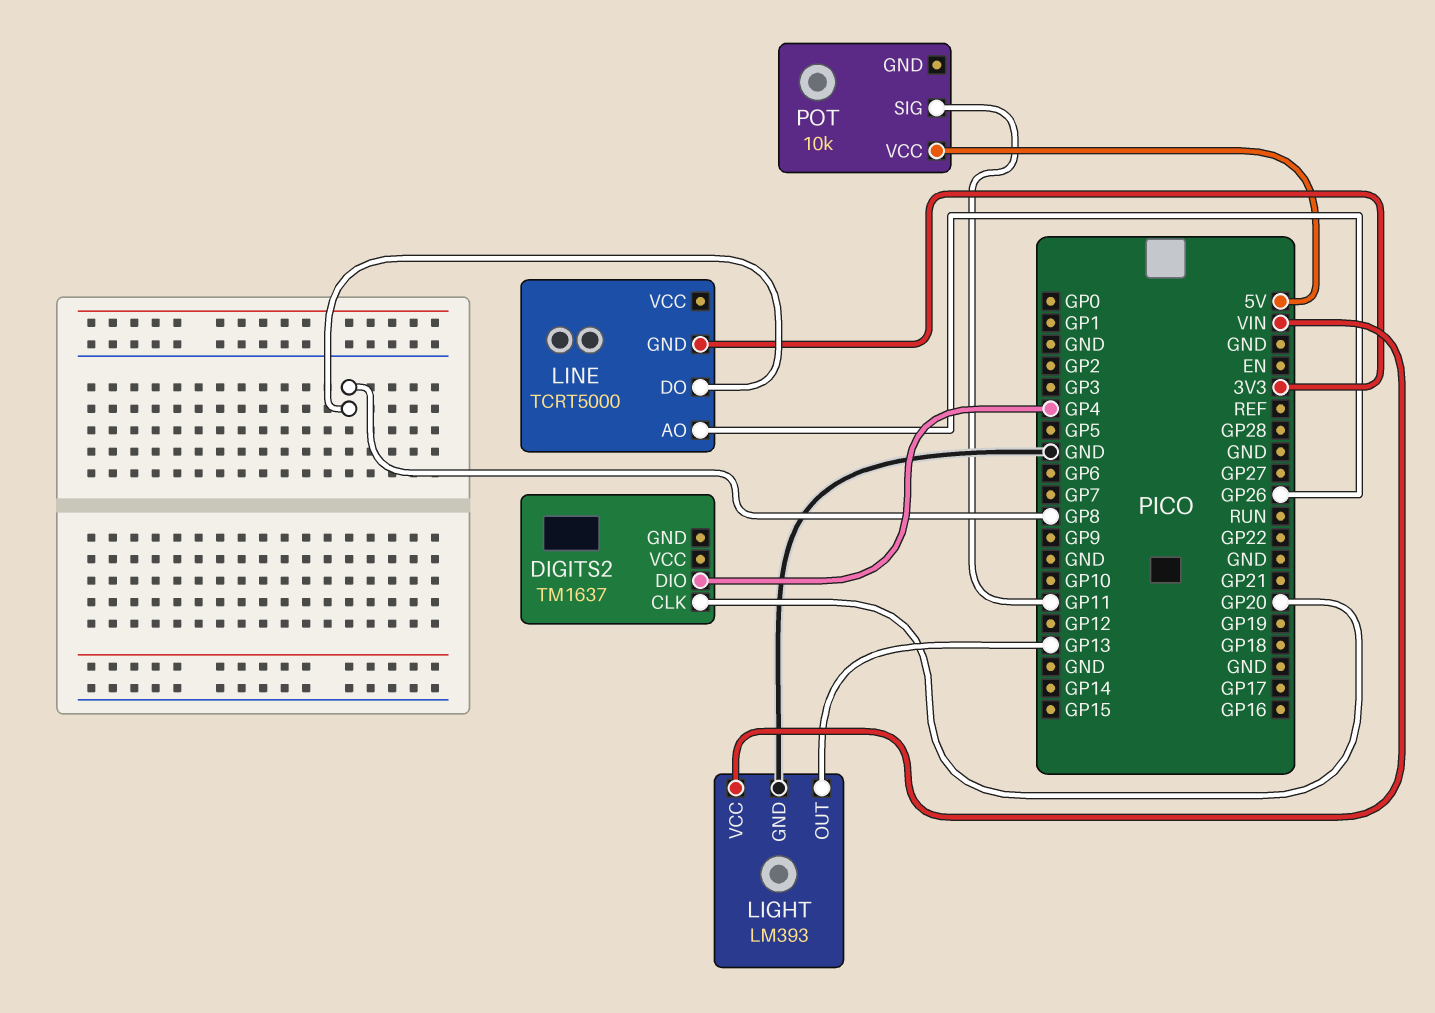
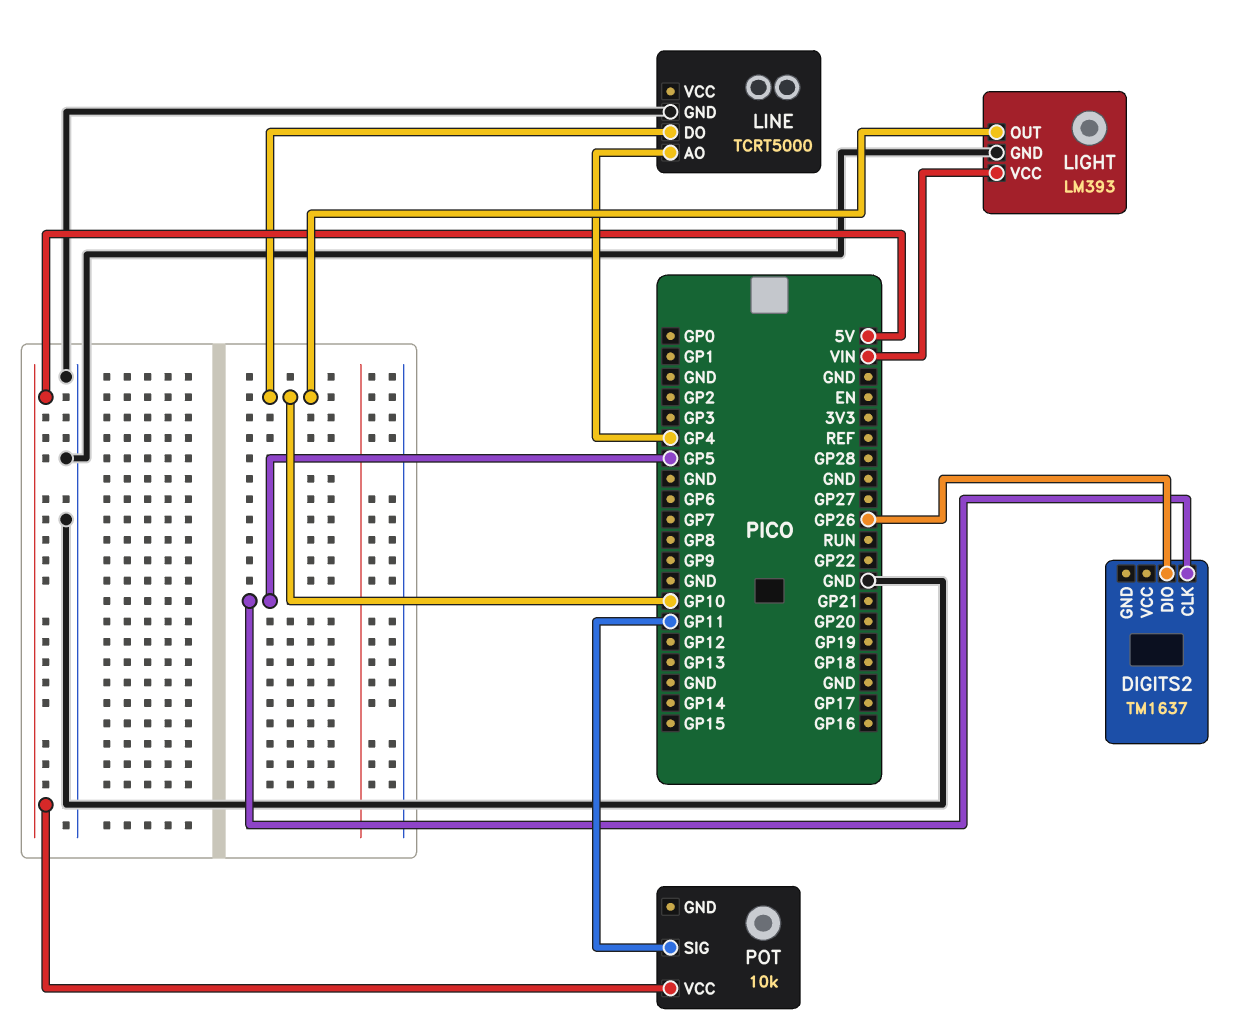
DIGITS2 pin CLK: GP20 -> GP5
DIGITS2 pin DIO: GP4 -> GP26
LIGHT pin OUT: GP13 -> GP10
LINE pin AO: GP26 -> GP4
LINE pin DO: GP8 -> GP10
LINE pin GND: 3V3 -> GND

